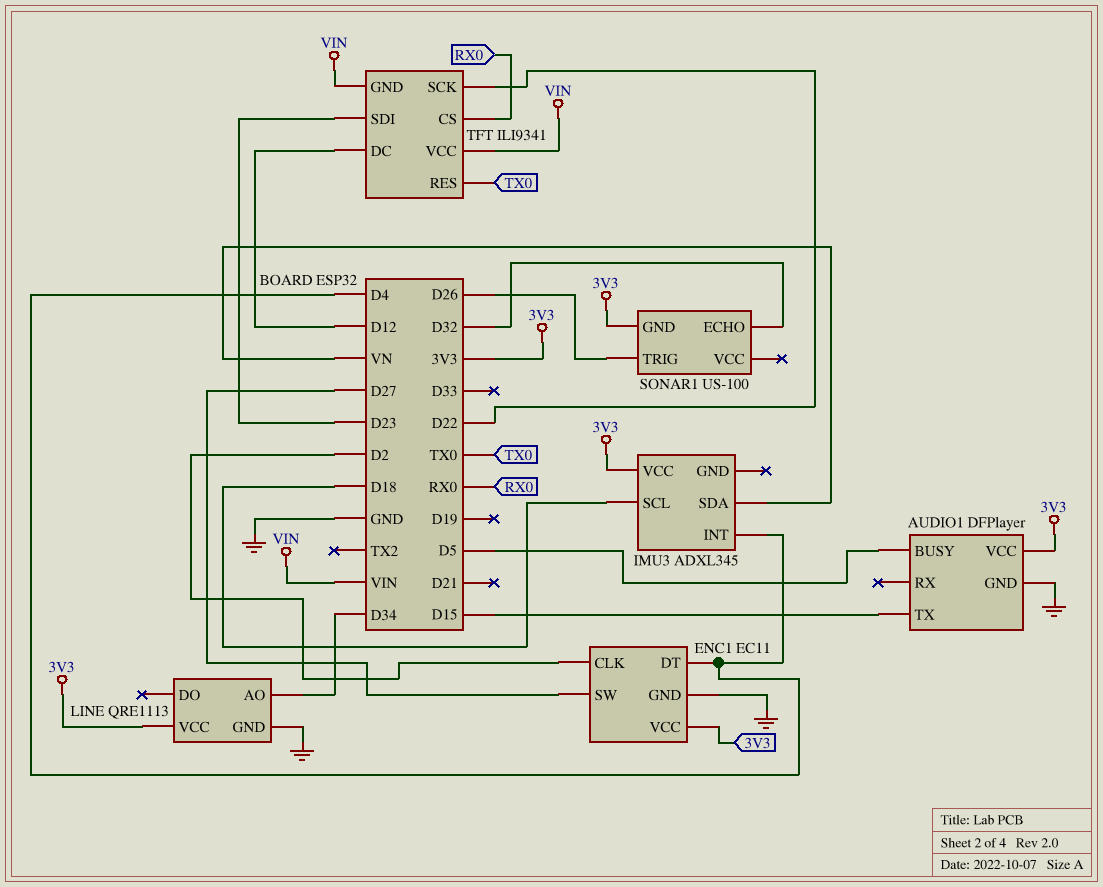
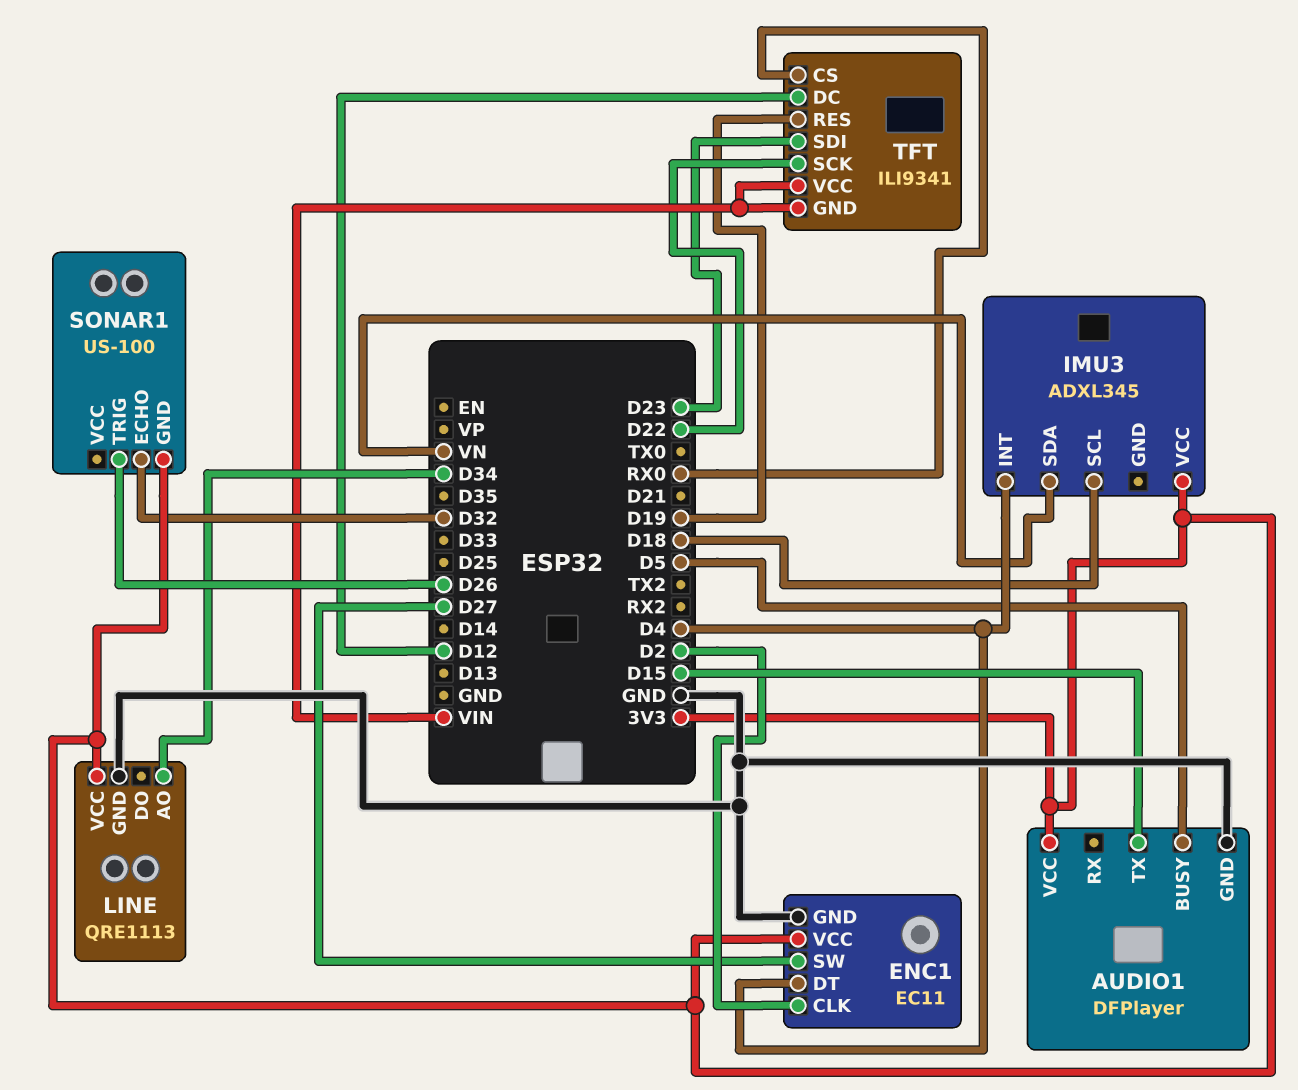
TFT pin RES: TX0 -> D19

